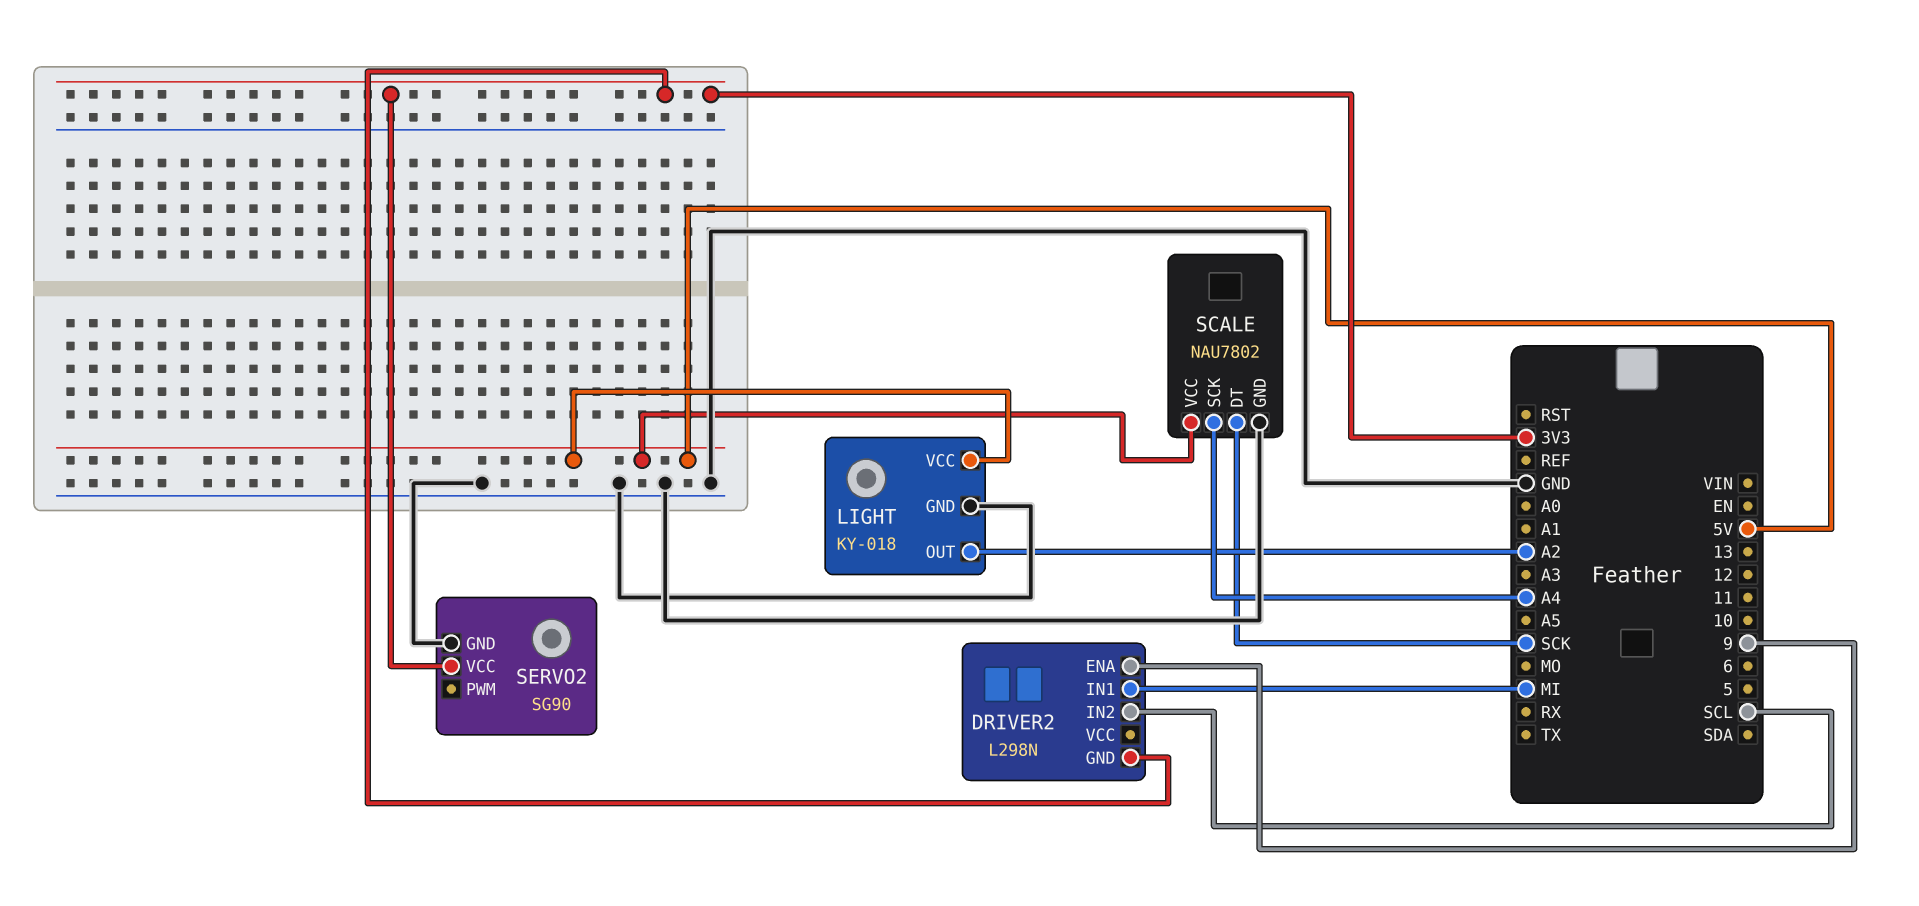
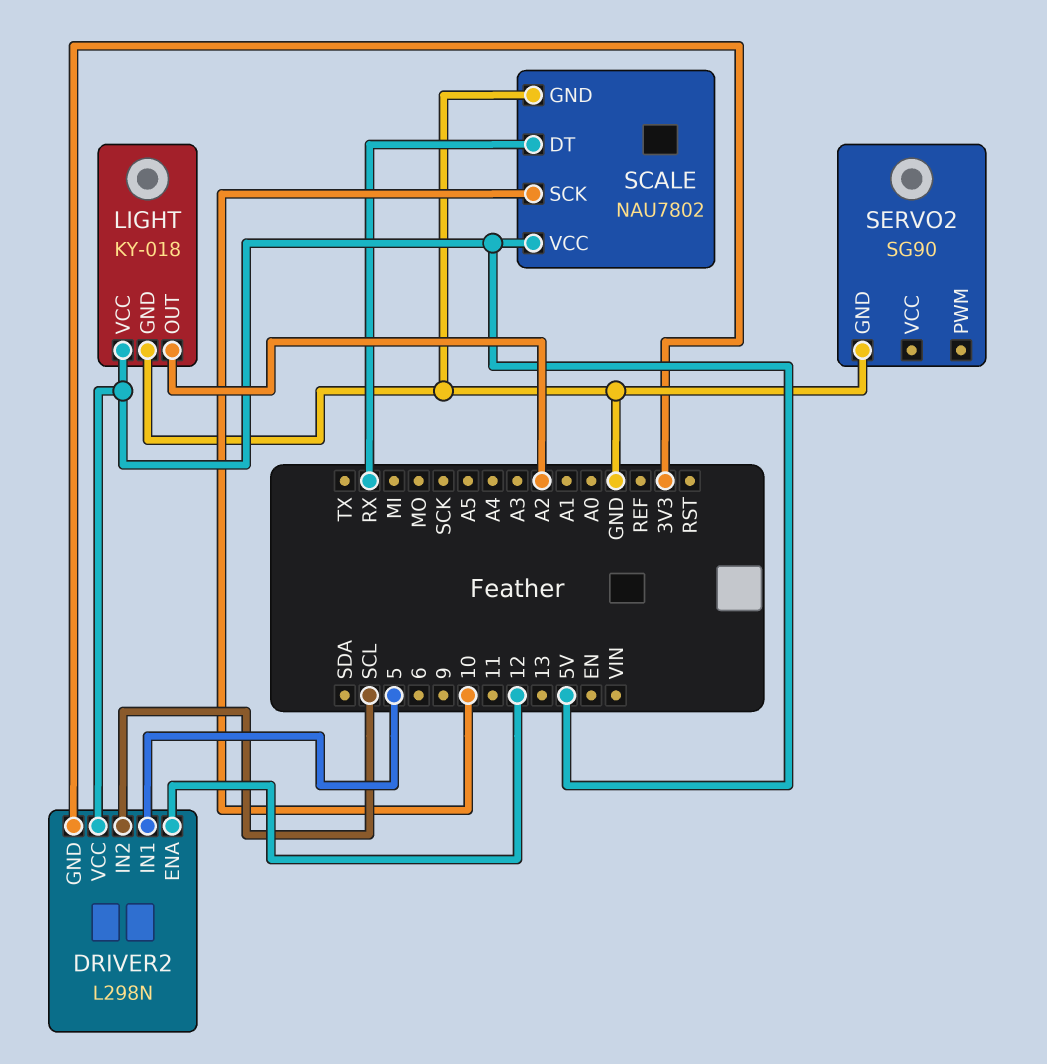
DRIVER2 pin ENA: 9 -> 12
DRIVER2 pin IN1: MI -> 5
DRIVER2 pin VCC: none -> 5V
SCALE pin DT: SCK -> RX
SCALE pin SCK: A4 -> 10
SERVO2 pin VCC: 3V3 -> none

